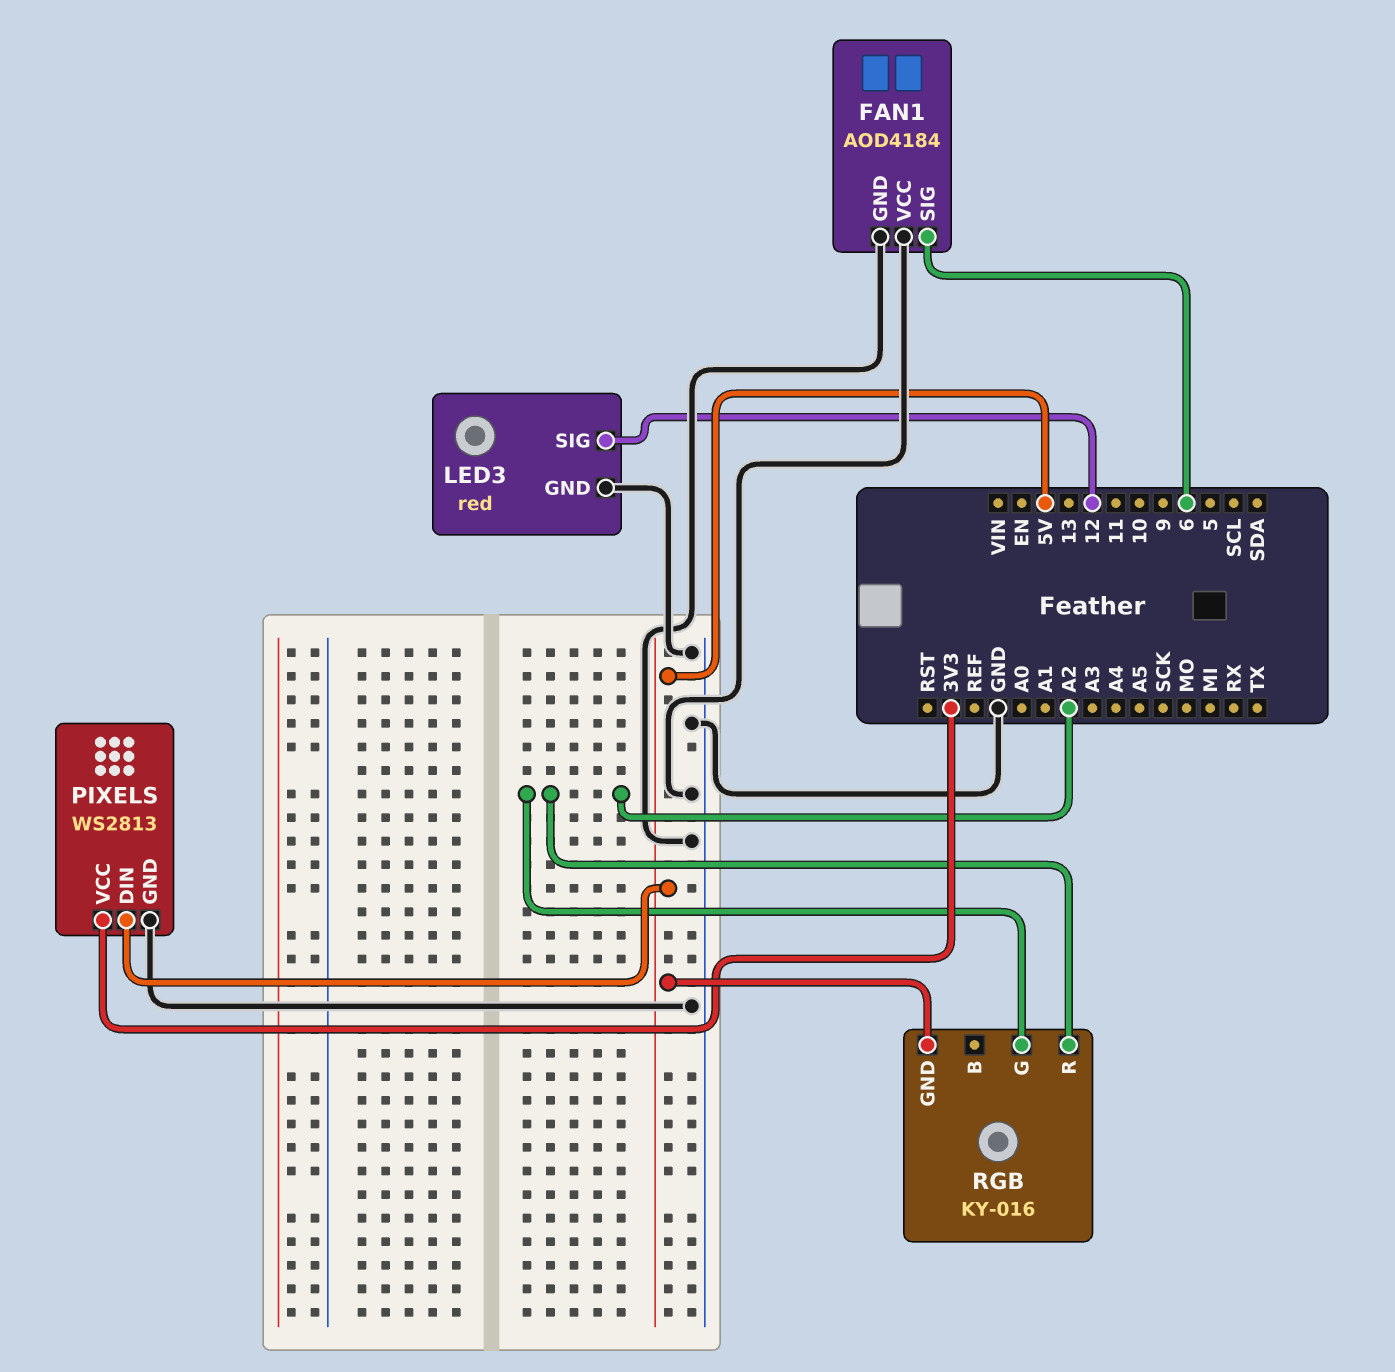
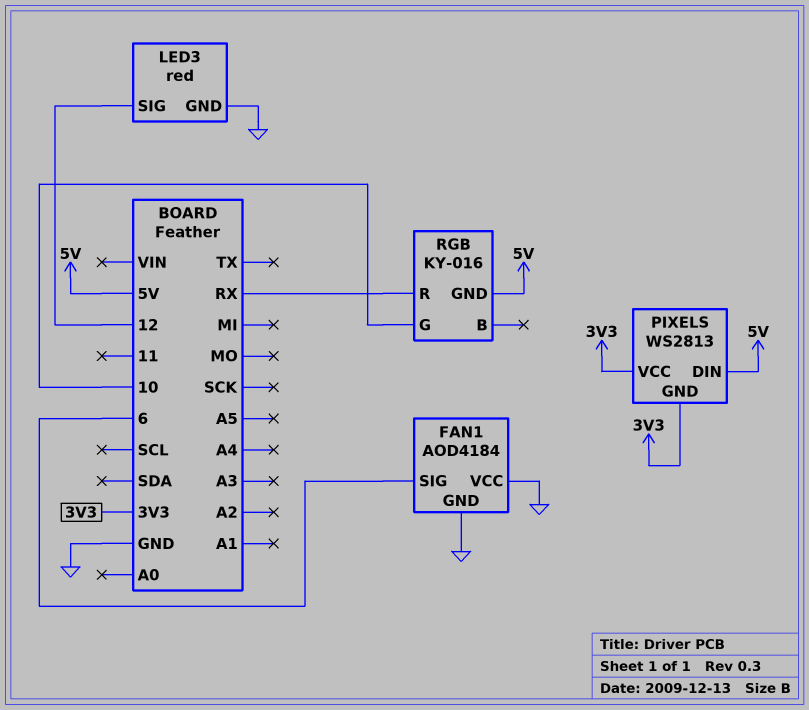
PIXELS pin GND: GND -> 3V3
RGB pin G: A2 -> 10
RGB pin R: A2 -> RX

